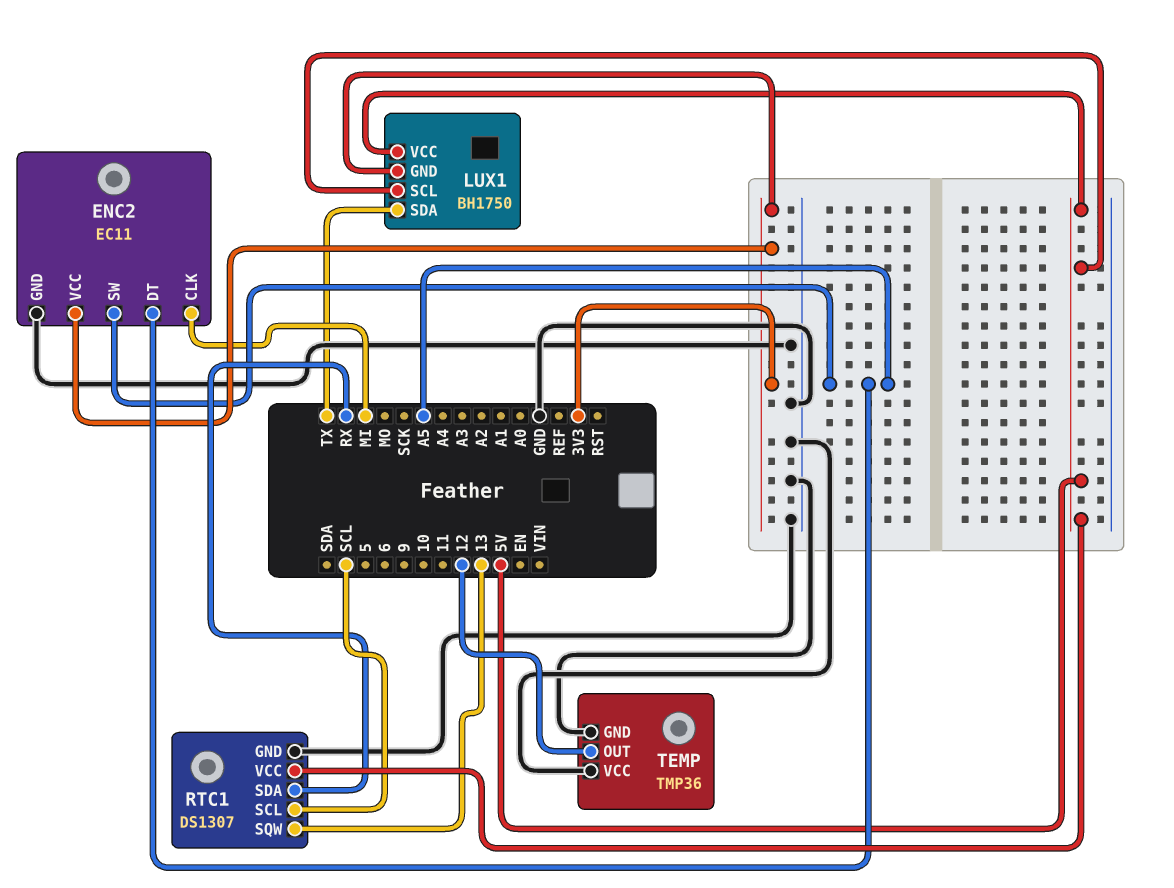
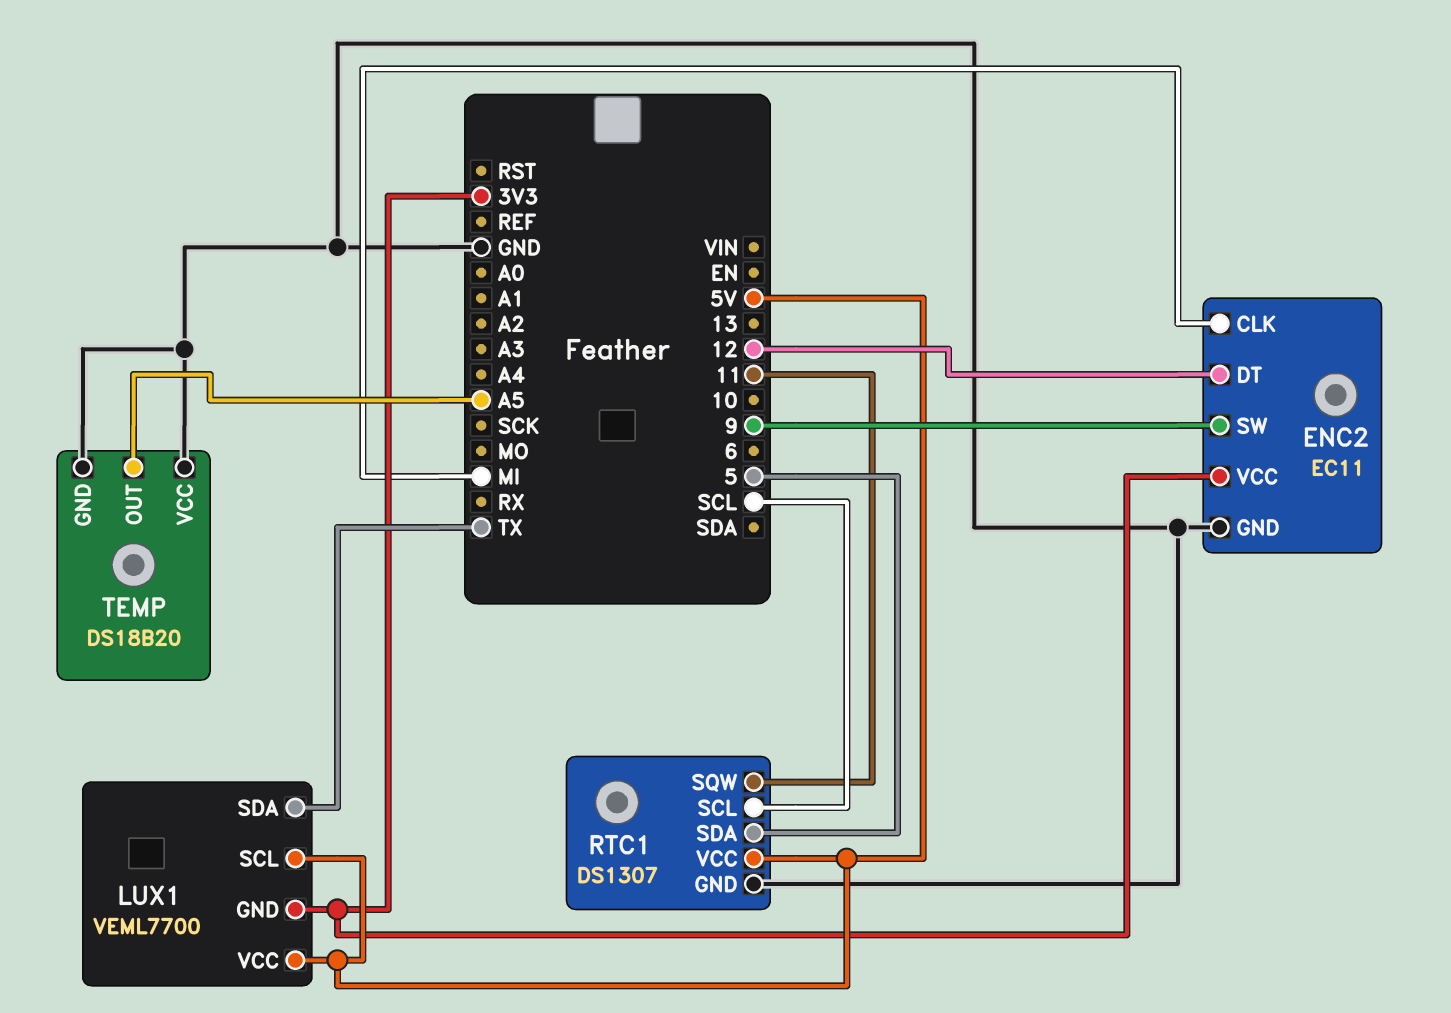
ENC2 pin DT: A5 -> 12
ENC2 pin SW: A5 -> 9
LUX1: BH1750 -> VEML7700
RTC1 pin SDA: RX -> 5
RTC1 pin SQW: 13 -> 11
TEMP: TMP36 -> DS18B20
TEMP pin OUT: 12 -> A5

